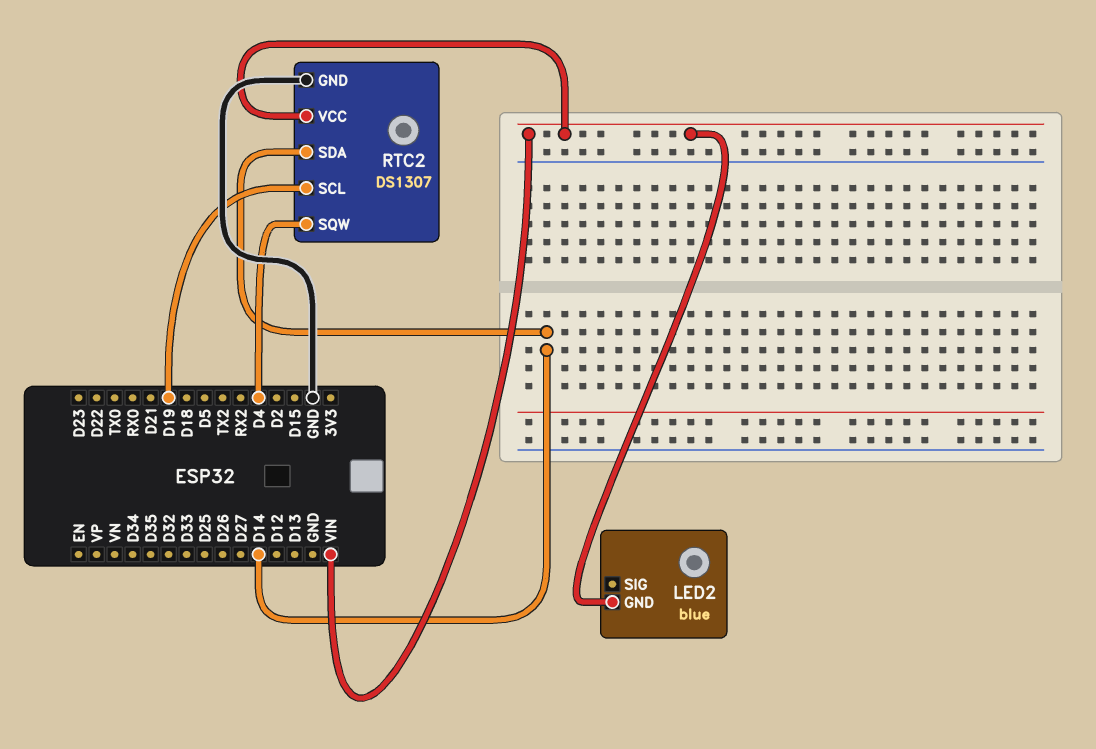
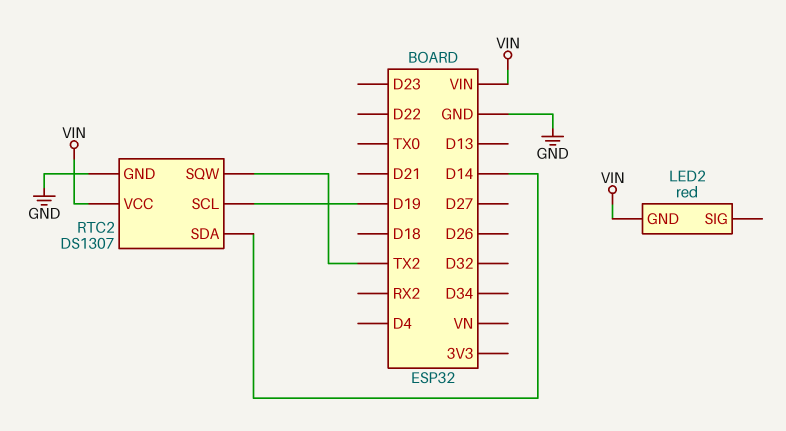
LED2: blue -> red
RTC2 pin SQW: D4 -> TX2

